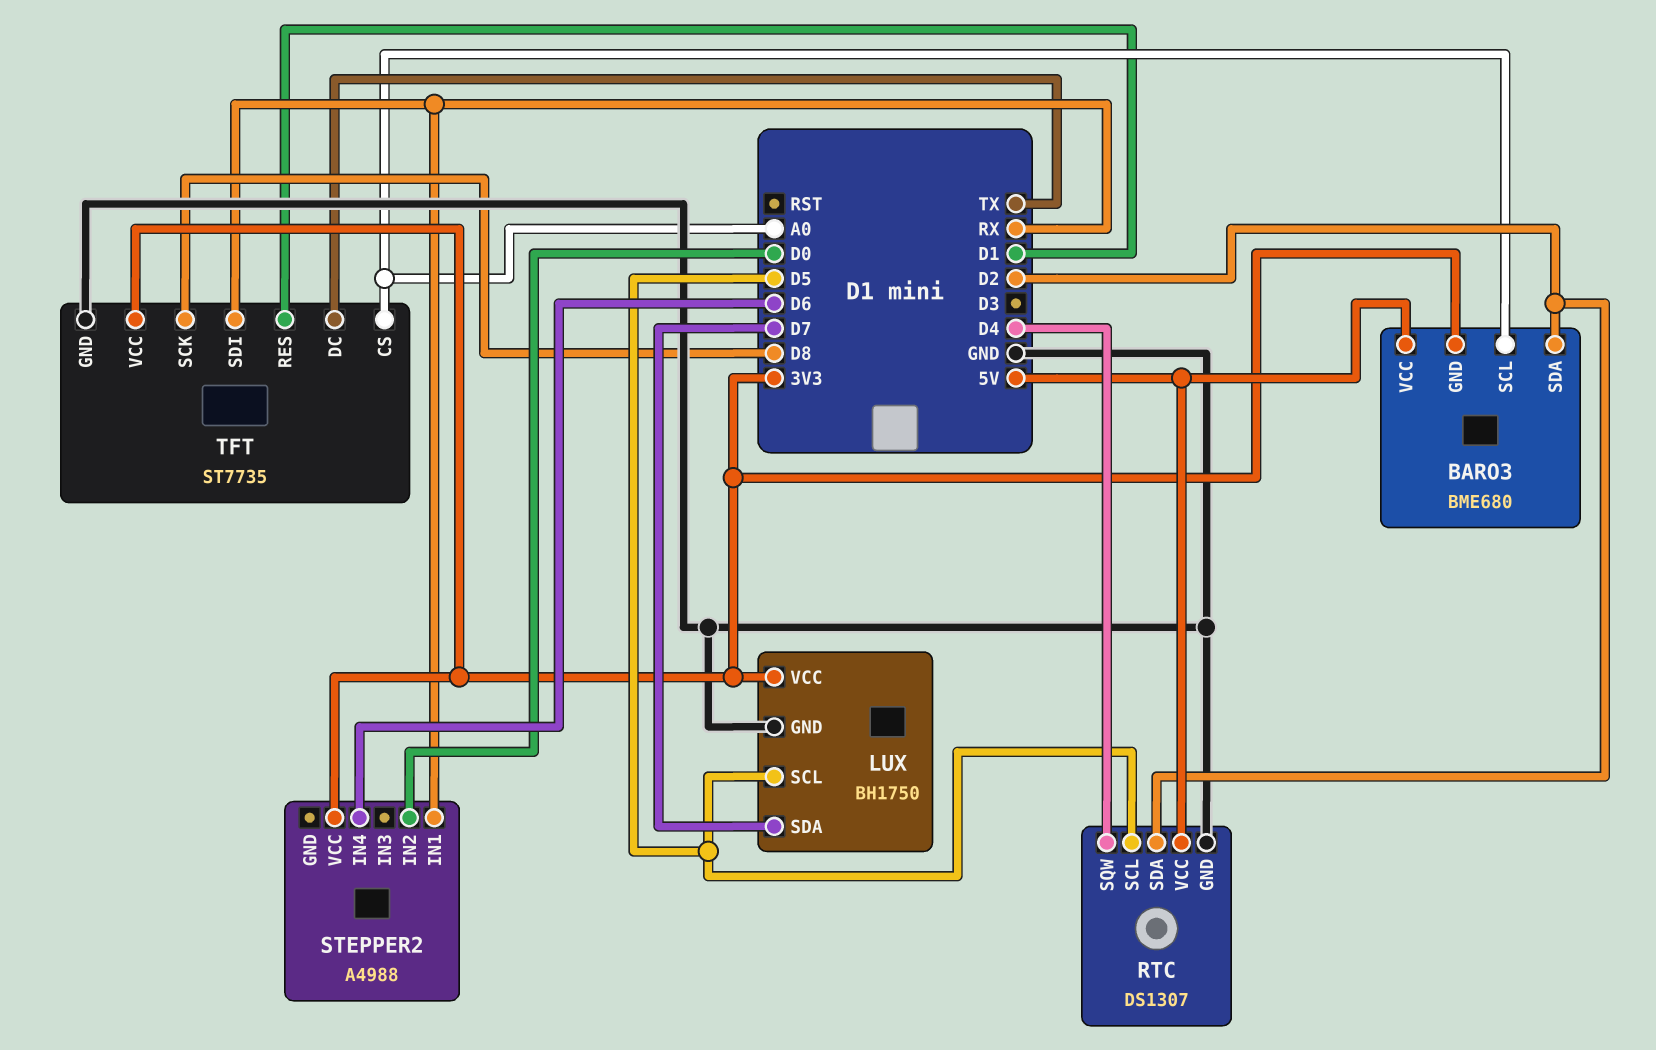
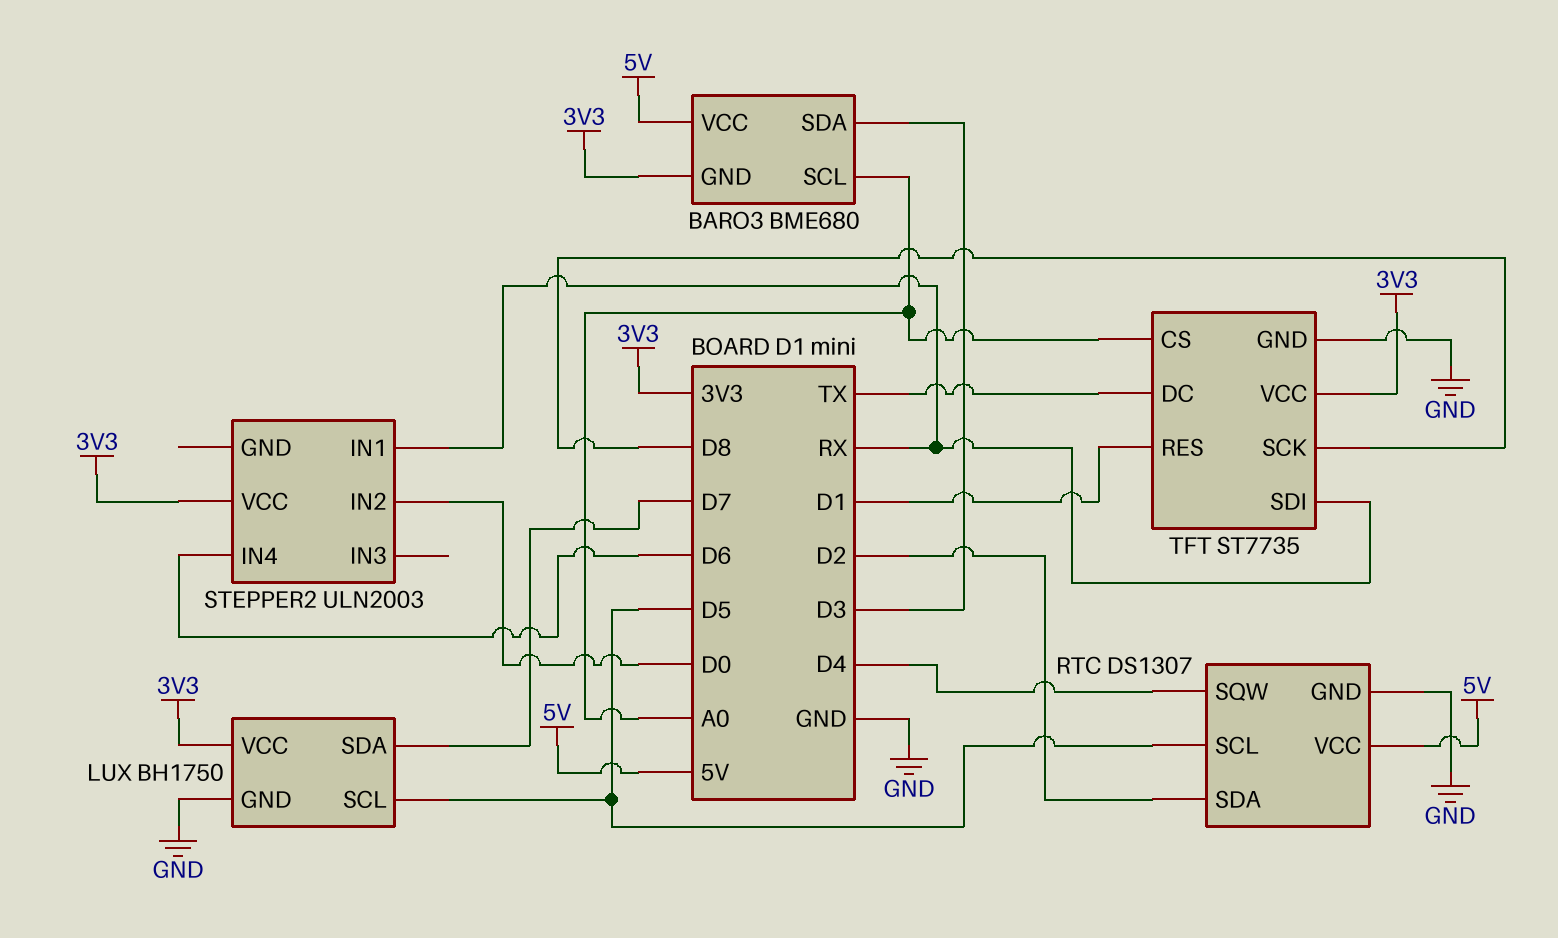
BARO3 pin SDA: D2 -> D3
STEPPER2: A4988 -> ULN2003

